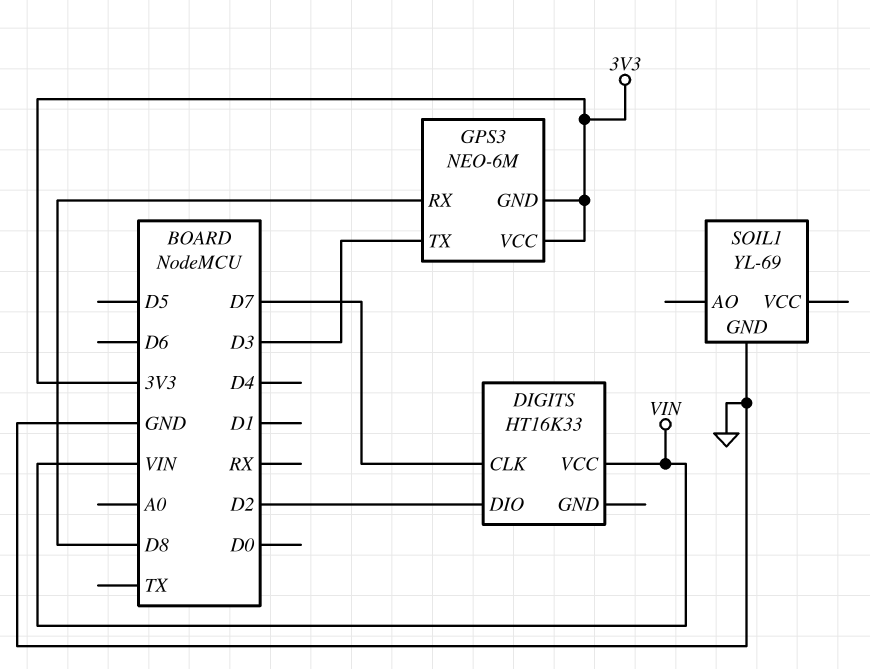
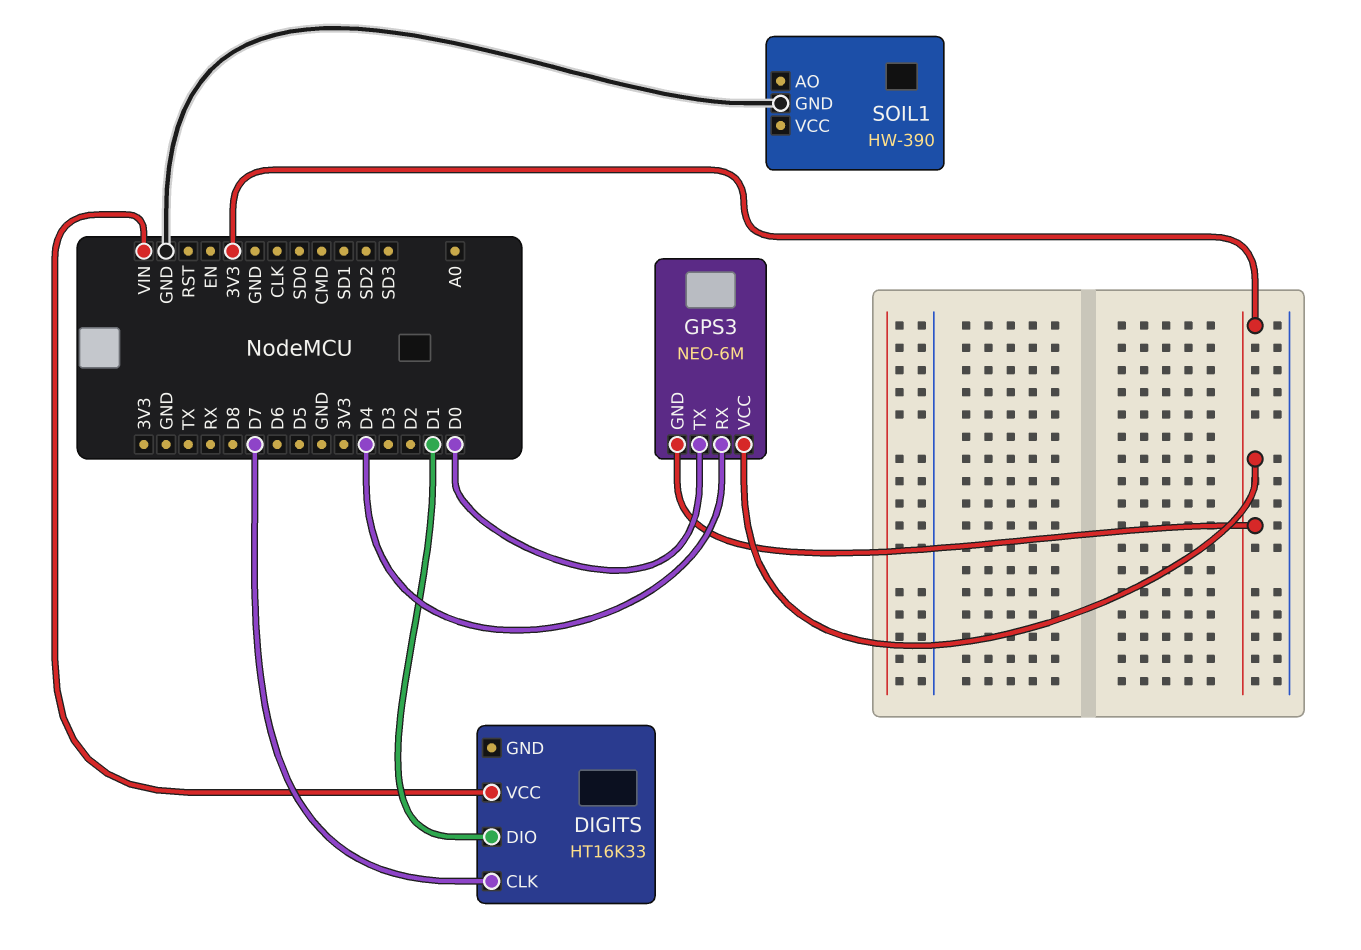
DIGITS pin DIO: D2 -> D1
GPS3 pin RX: D8 -> D4
GPS3 pin TX: D3 -> D0
SOIL1: YL-69 -> HW-390

